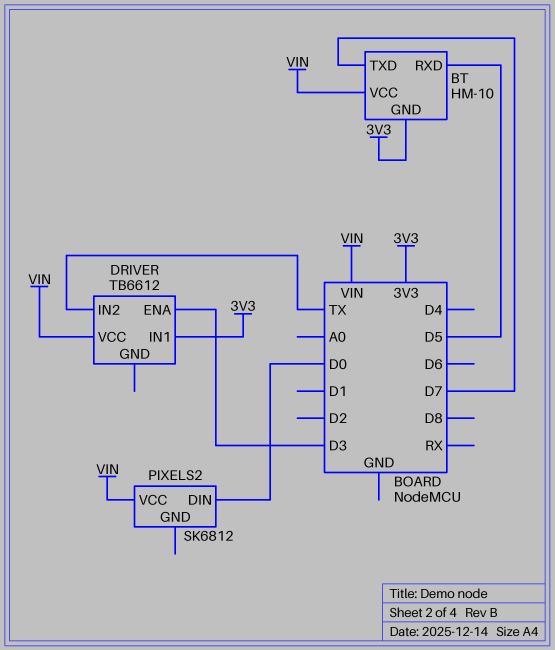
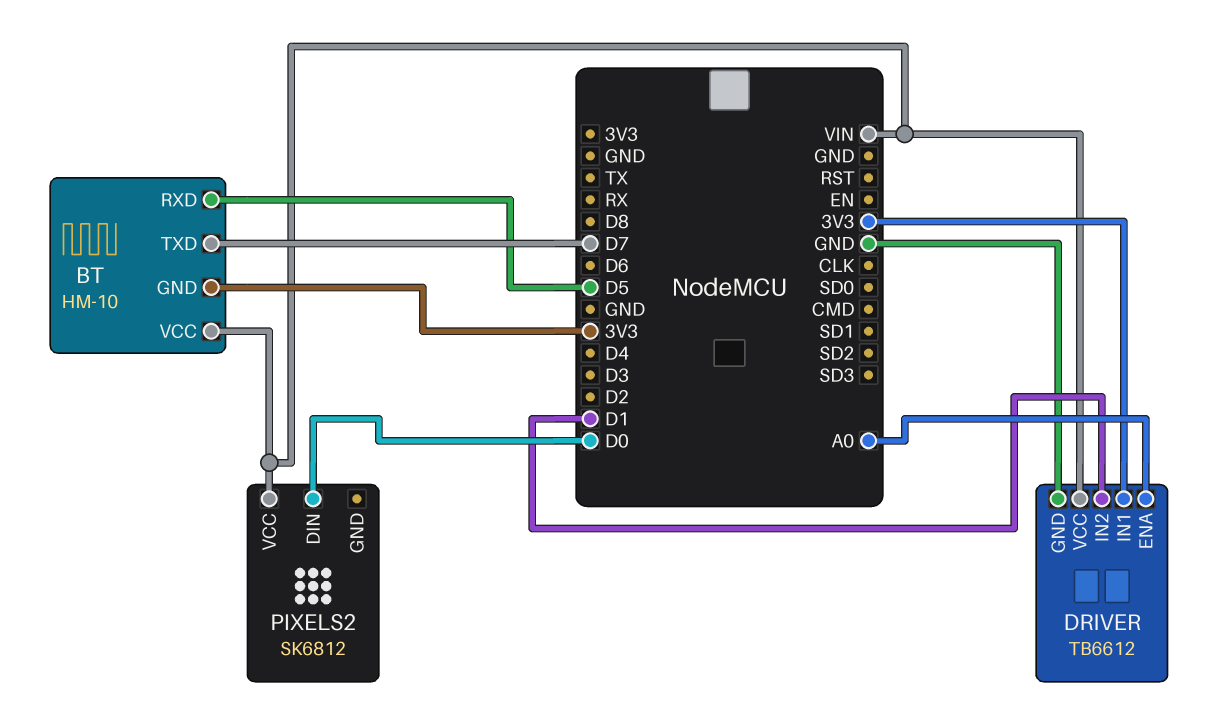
DRIVER pin ENA: D3 -> A0
DRIVER pin GND: none -> GND
DRIVER pin IN2: TX -> D1

